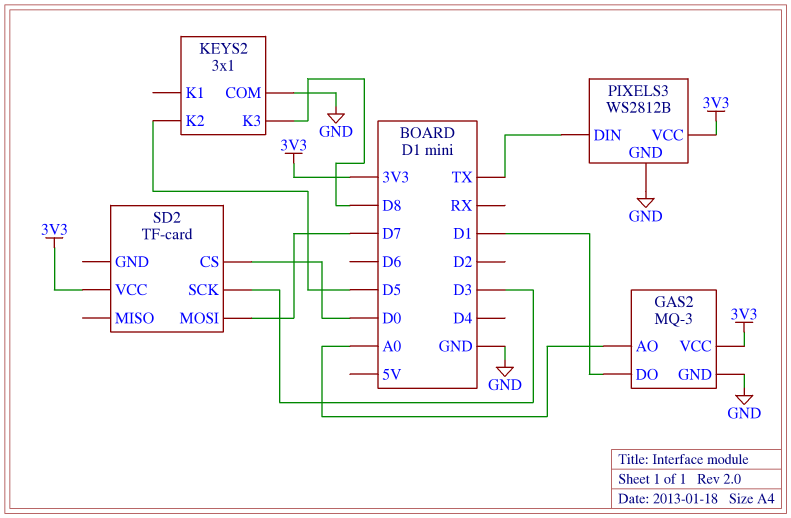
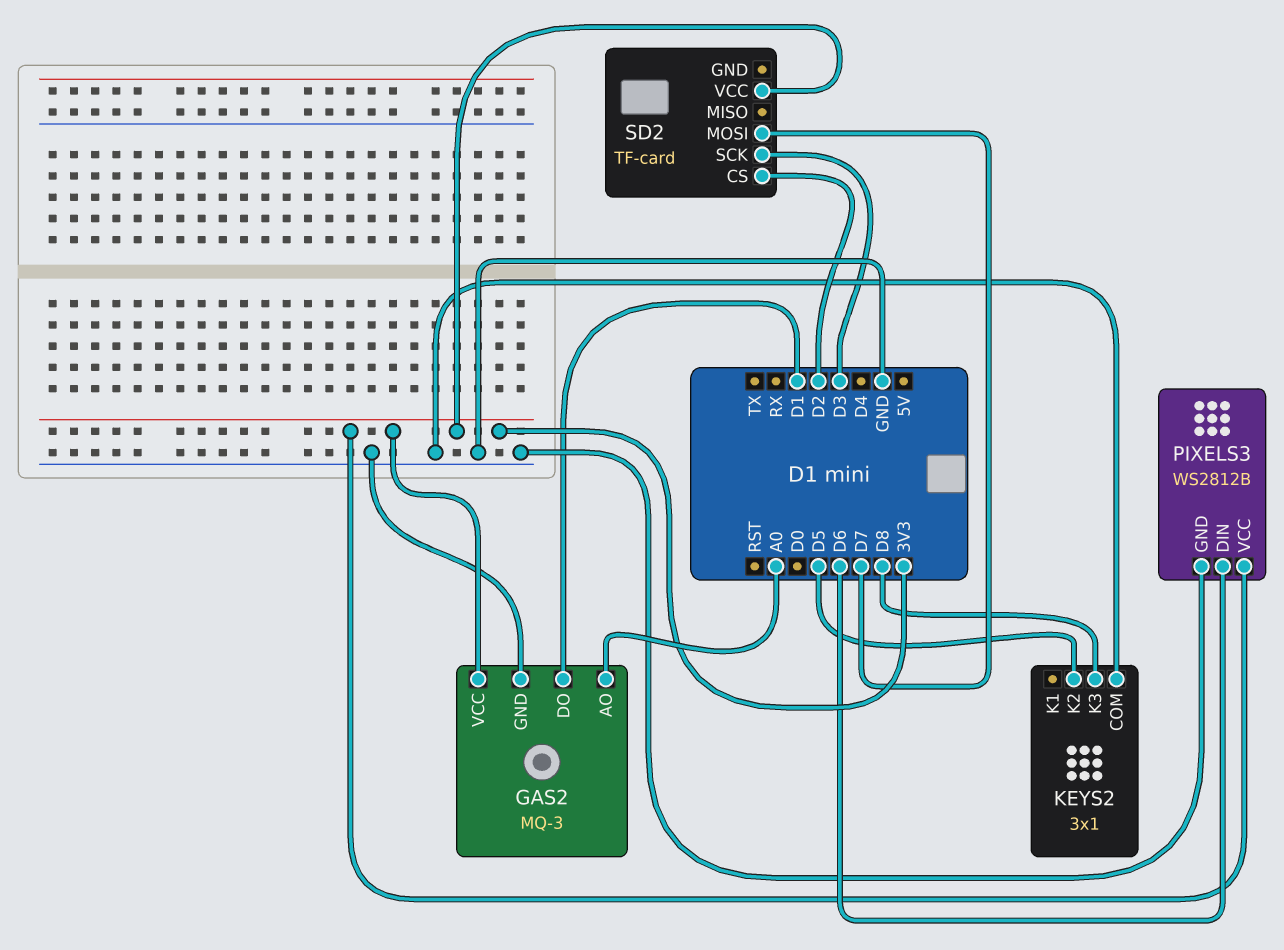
PIXELS3 pin DIN: TX -> D6
SD2 pin CS: D0 -> D2

